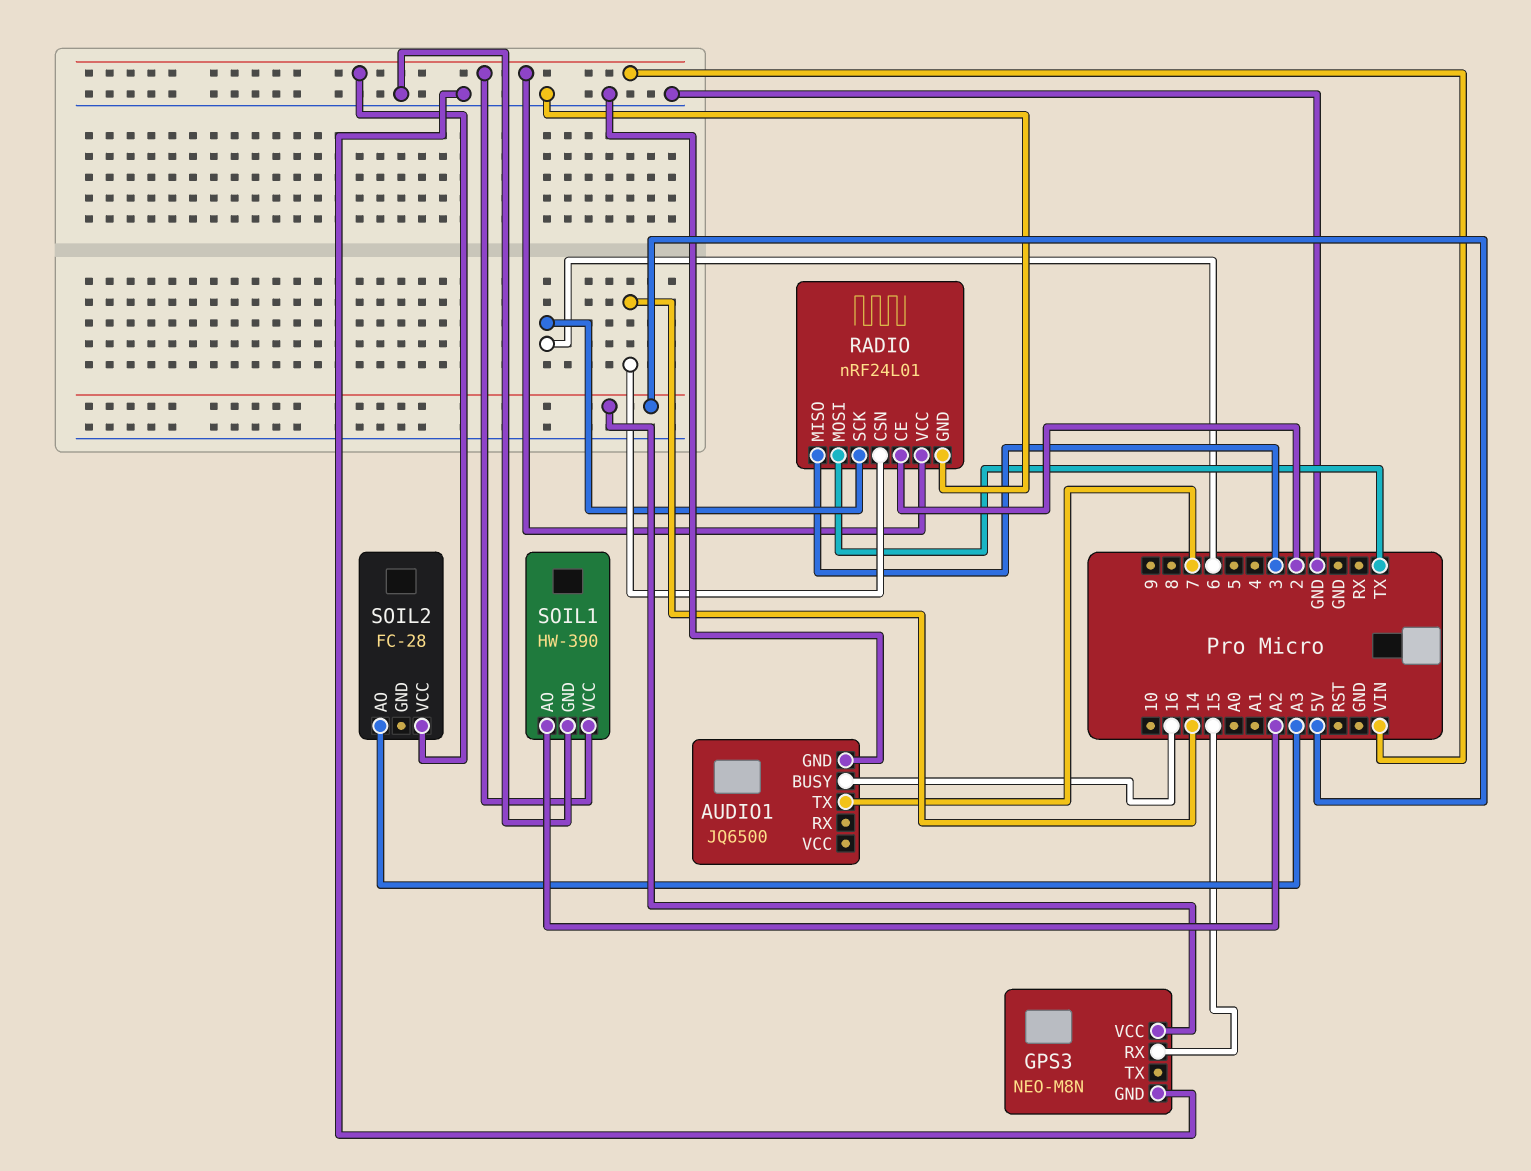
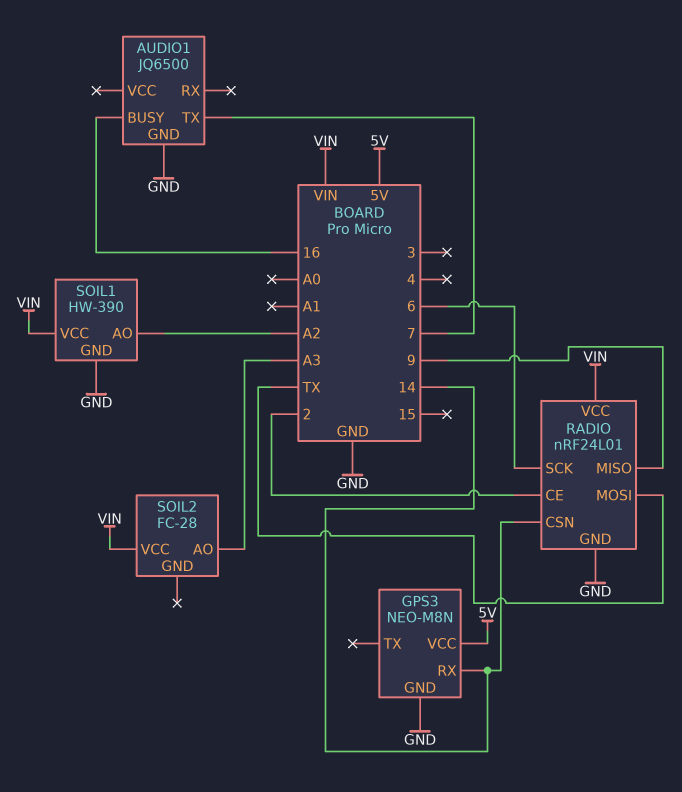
GPS3 pin RX: 15 -> 14
RADIO pin MISO: 3 -> 9

